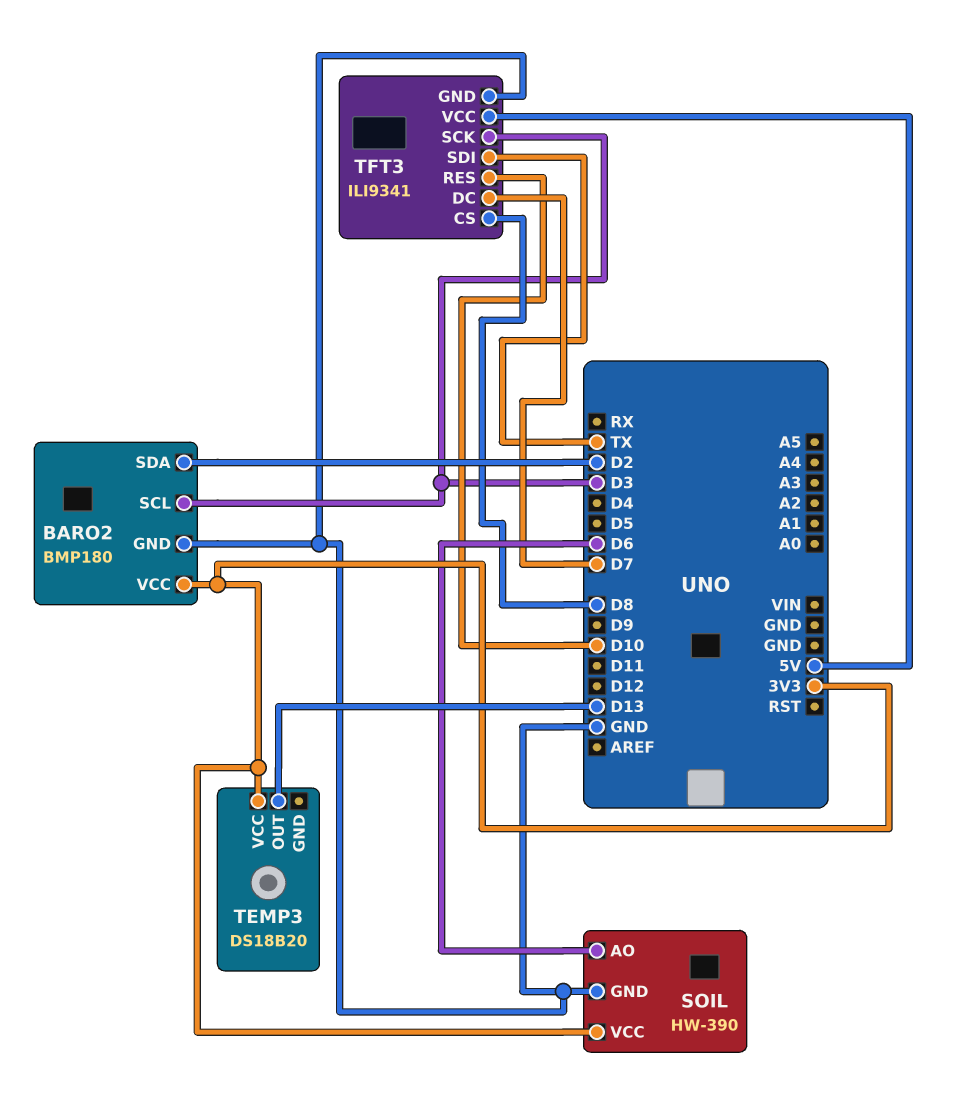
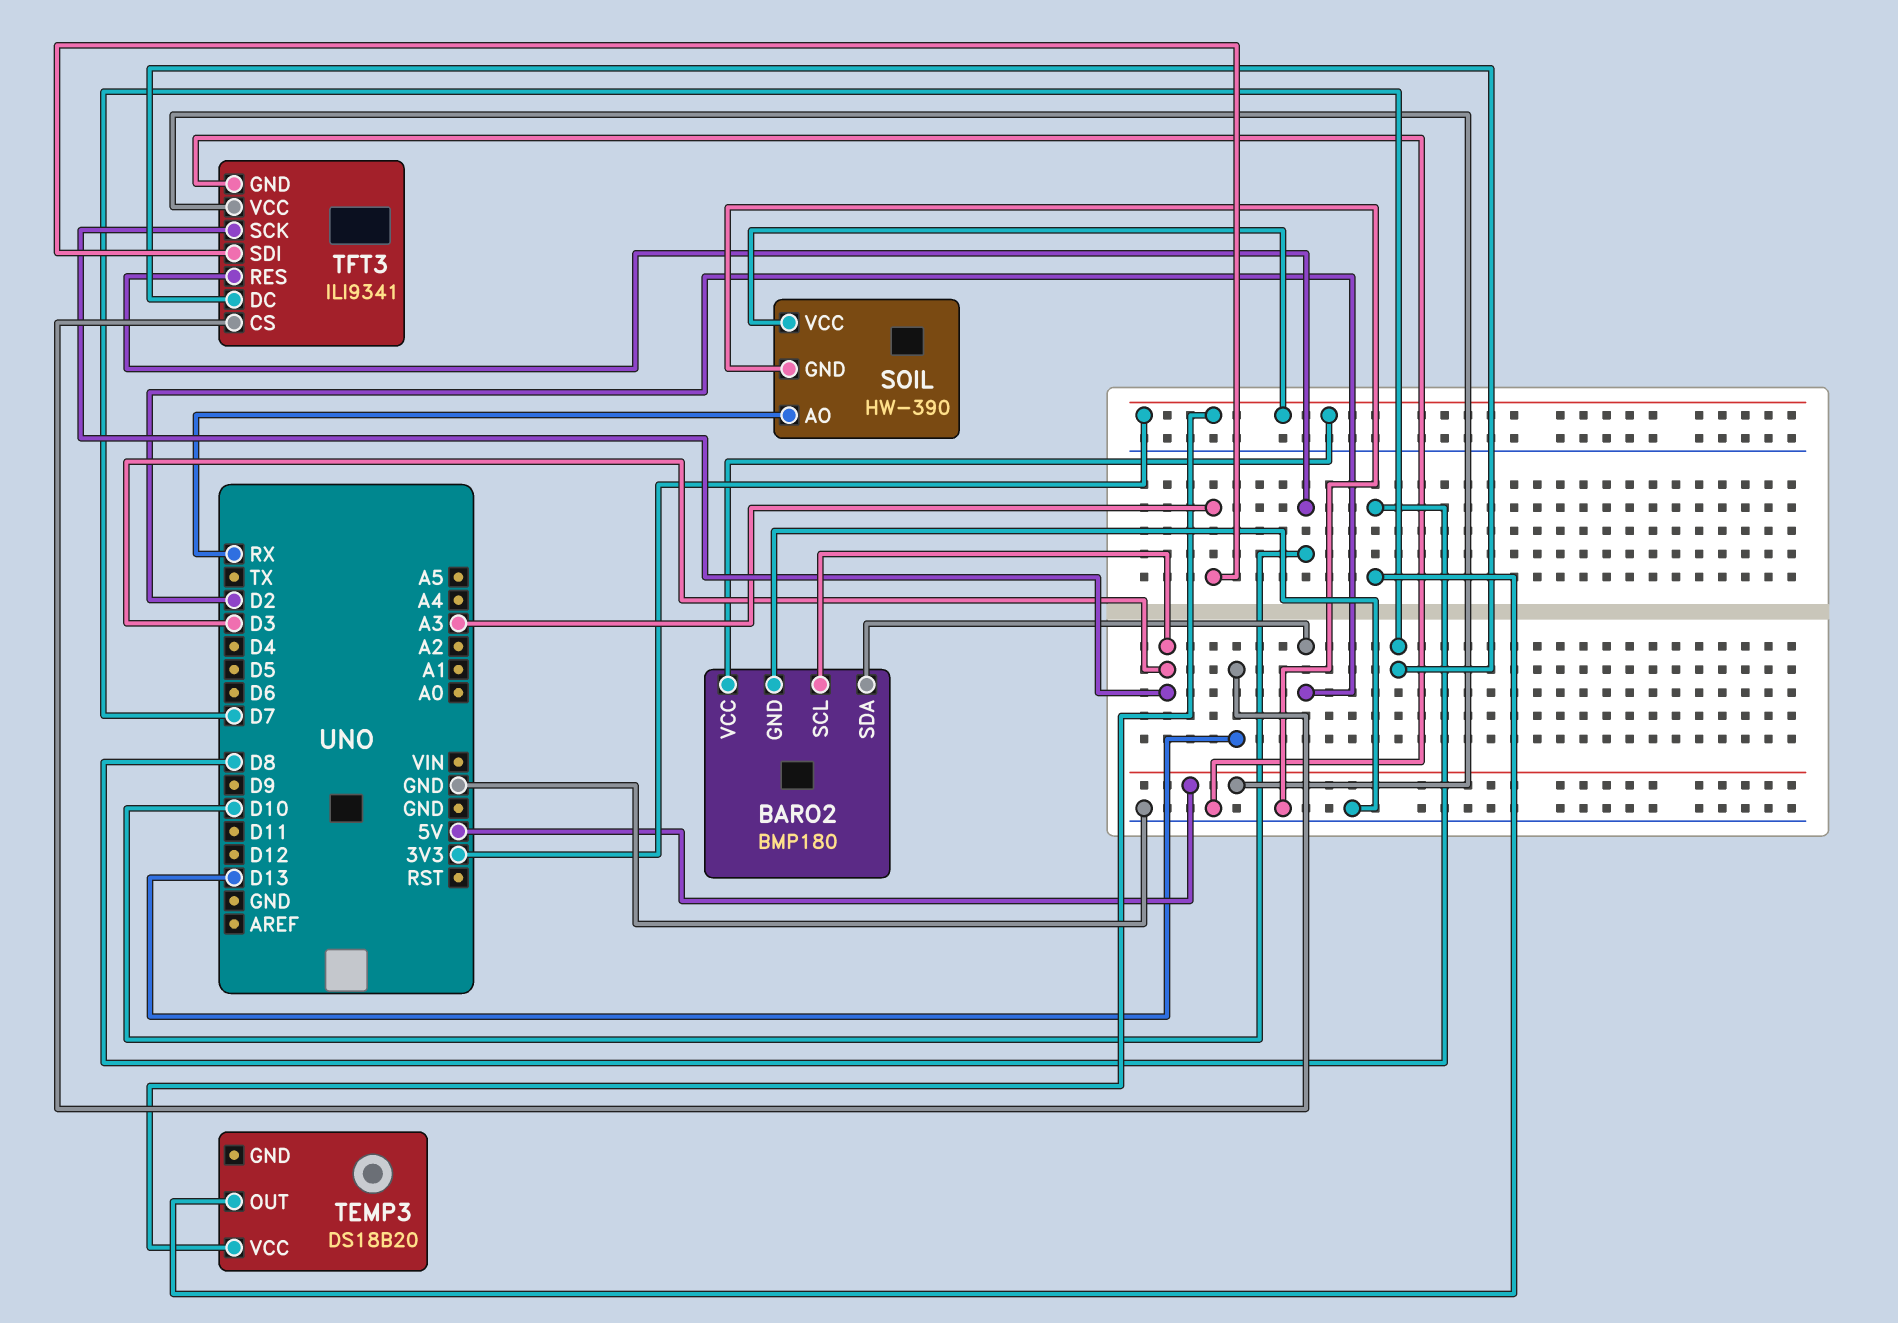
SOIL pin AO: D6 -> RX
TEMP3 pin OUT: D13 -> D8
TFT3 pin CS: D8 -> D13
TFT3 pin SDI: TX -> A3

